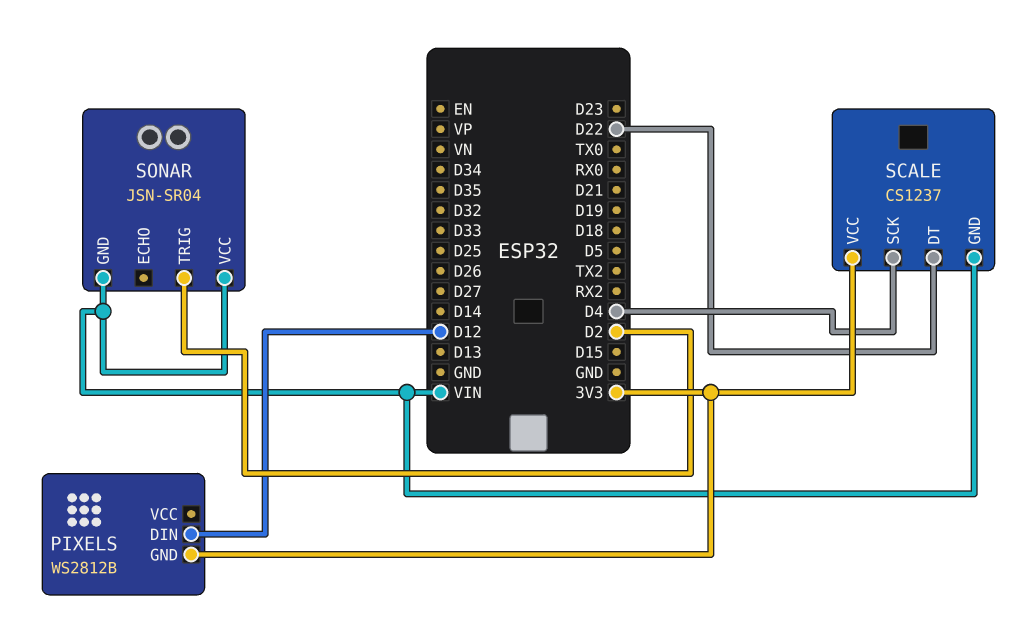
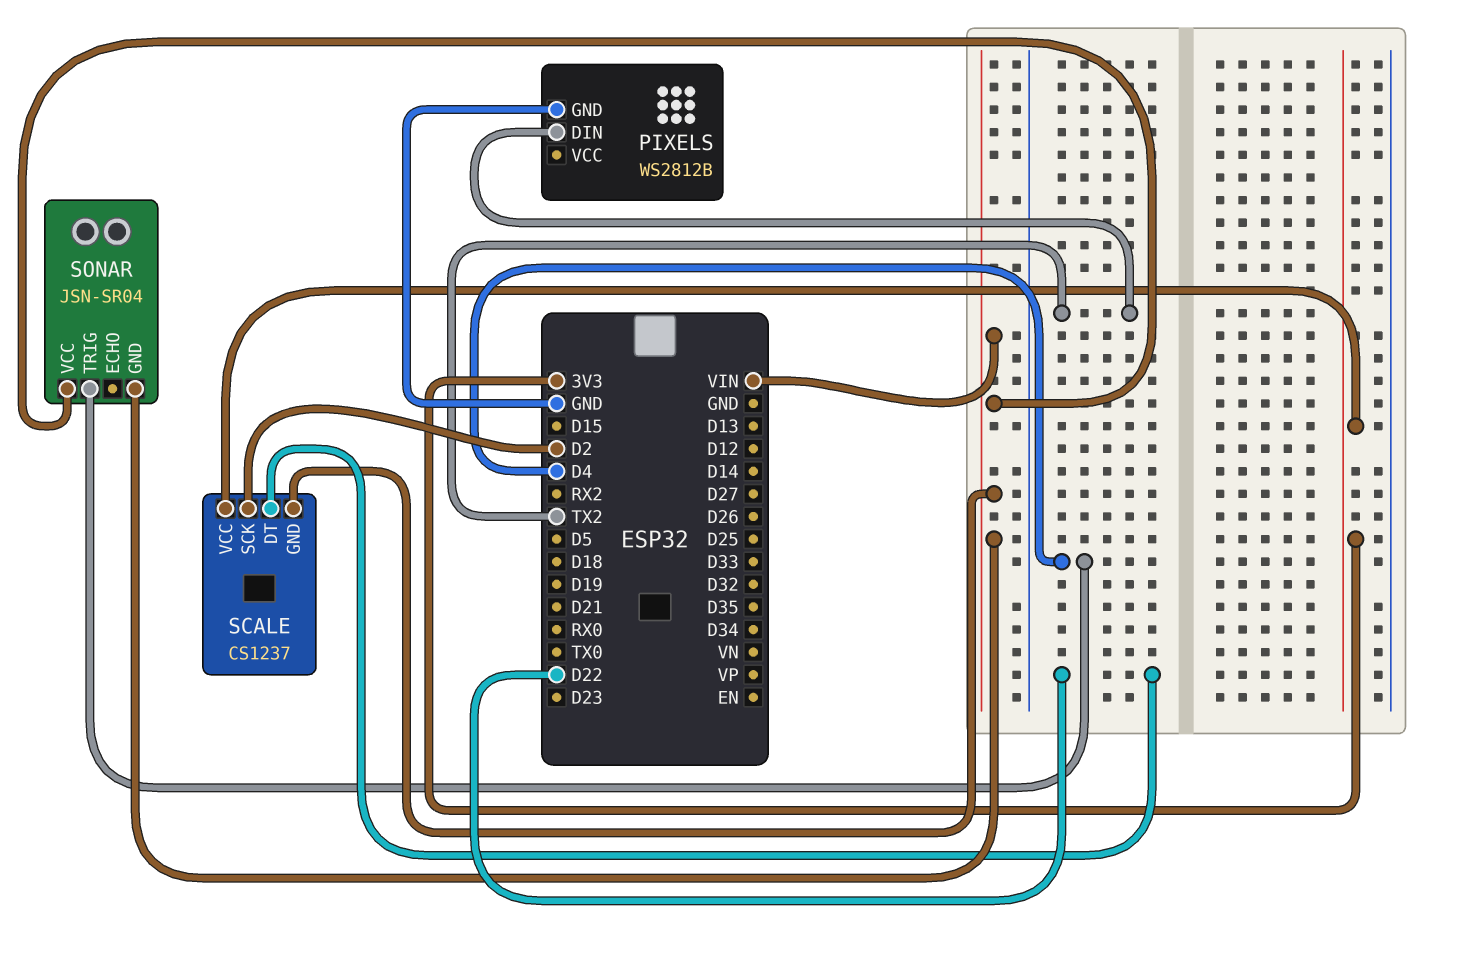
PIXELS pin DIN: D12 -> TX2
PIXELS pin GND: 3V3 -> GND
SCALE pin SCK: D4 -> D2
SONAR pin TRIG: D2 -> D4

